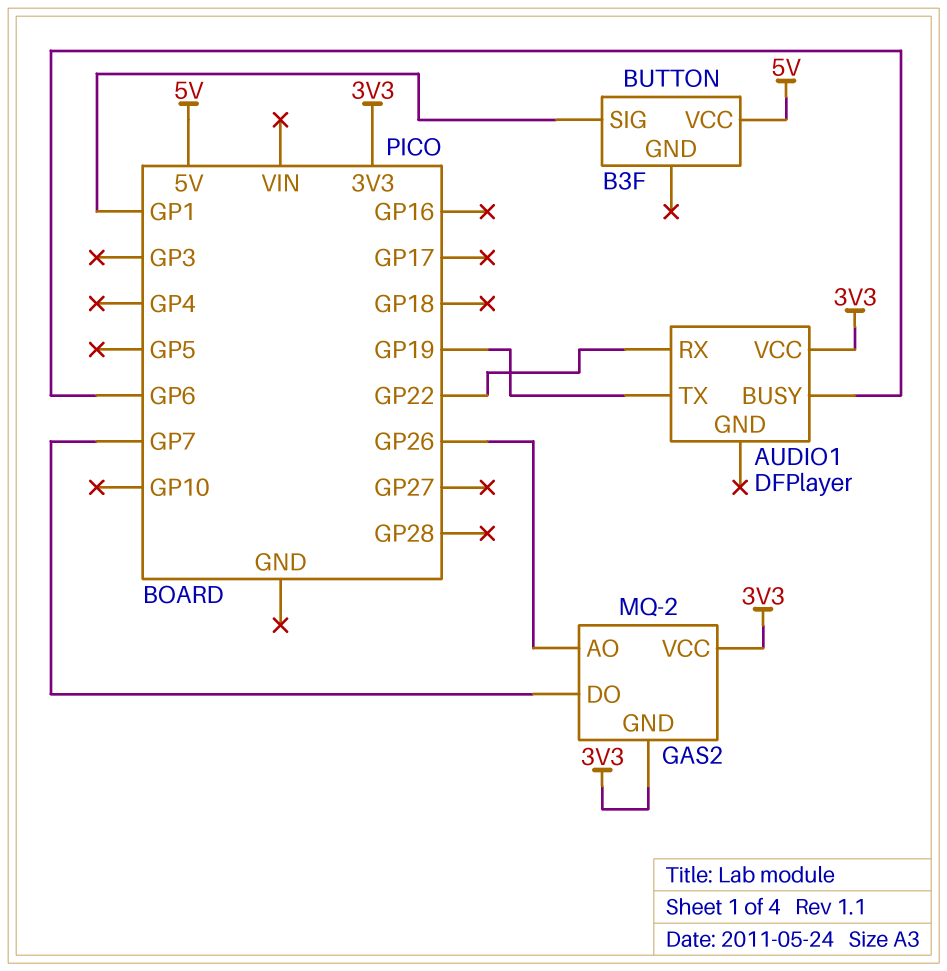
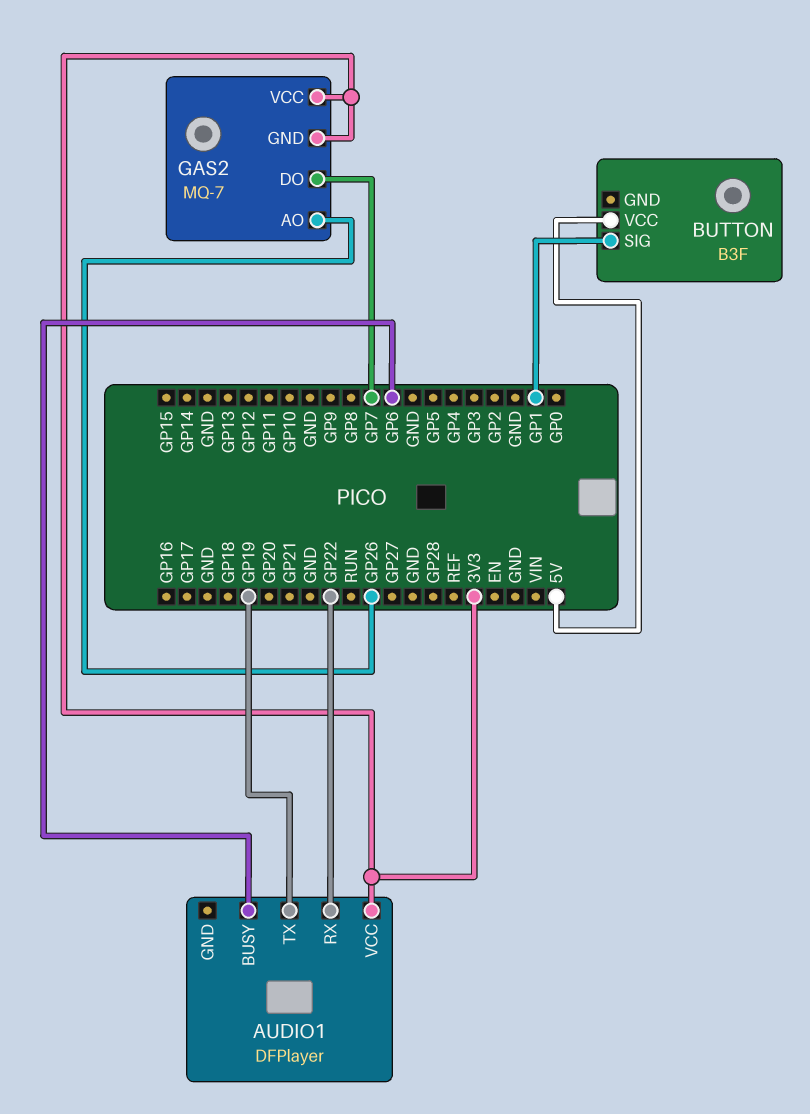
GAS2: MQ-2 -> MQ-7

